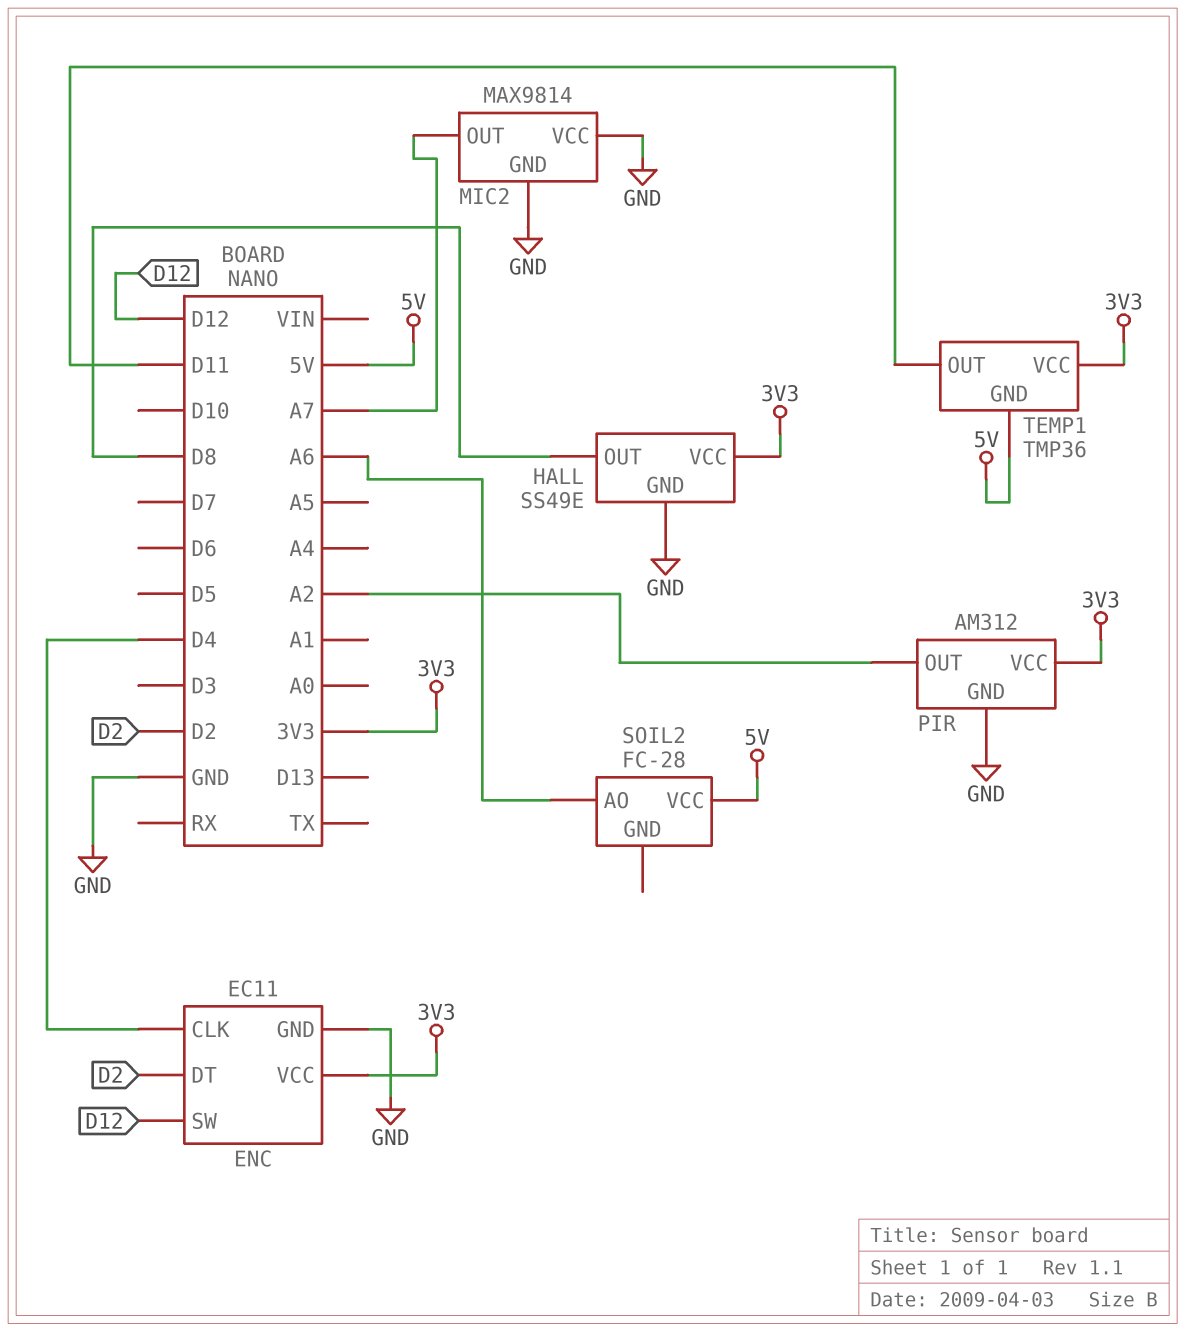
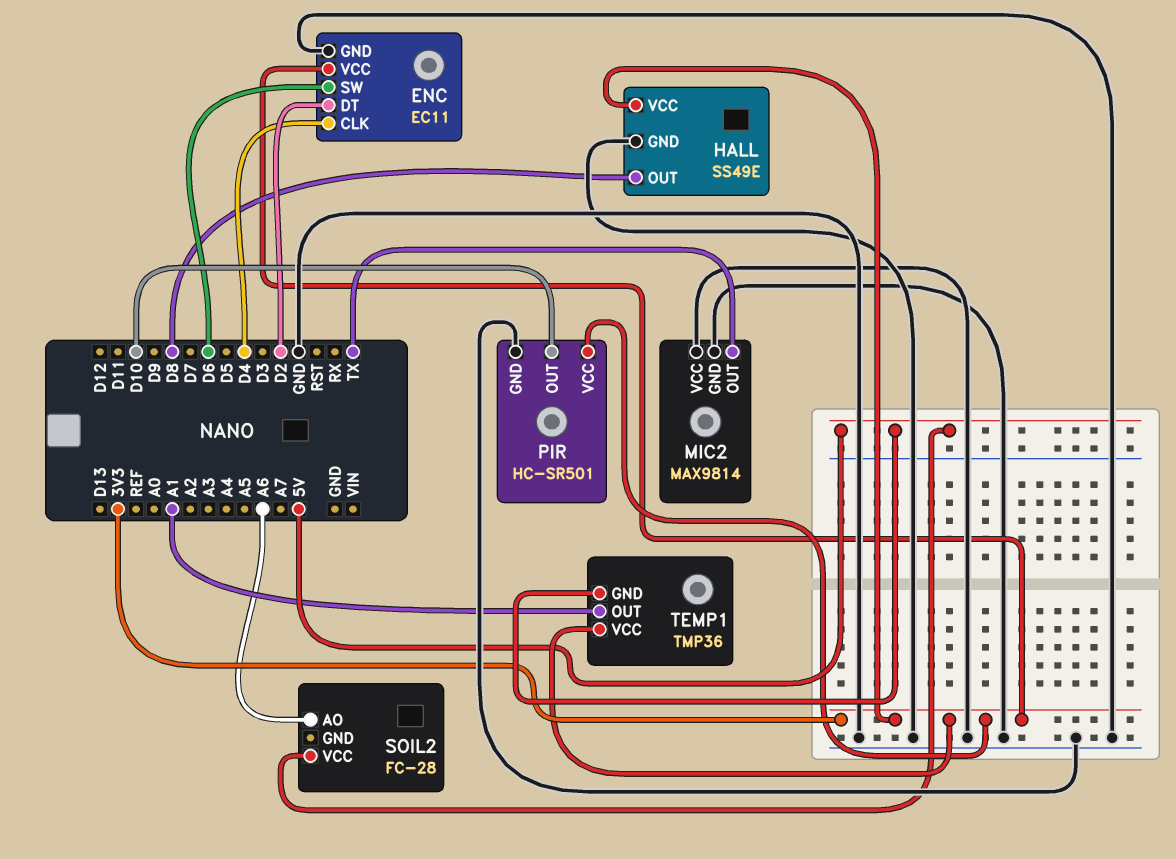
ENC pin SW: D12 -> D6
MIC2 pin OUT: A7 -> TX
PIR: AM312 -> HC-SR501
PIR pin OUT: A2 -> D10
TEMP1 pin OUT: D11 -> A1

